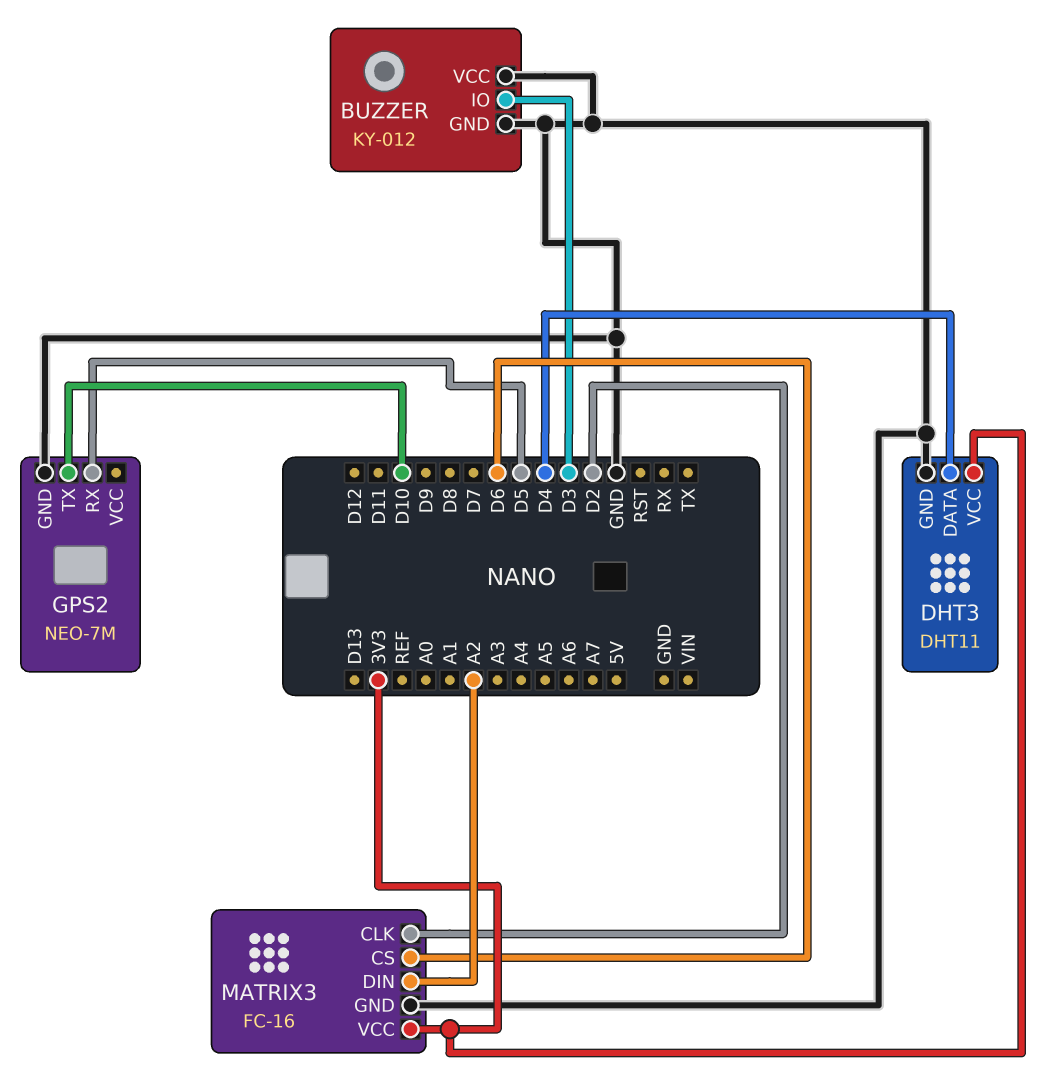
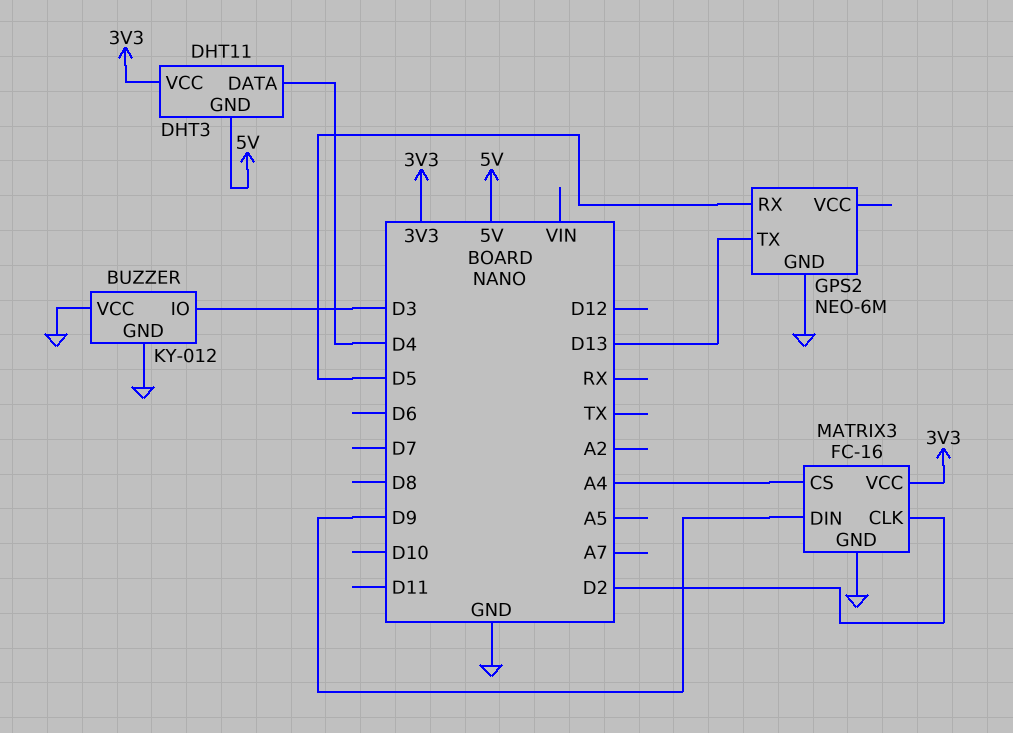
DHT3 pin GND: GND -> 5V
GPS2: NEO-7M -> NEO-6M
GPS2 pin TX: D10 -> D13
MATRIX3 pin CS: D6 -> A4
MATRIX3 pin DIN: A2 -> D9

